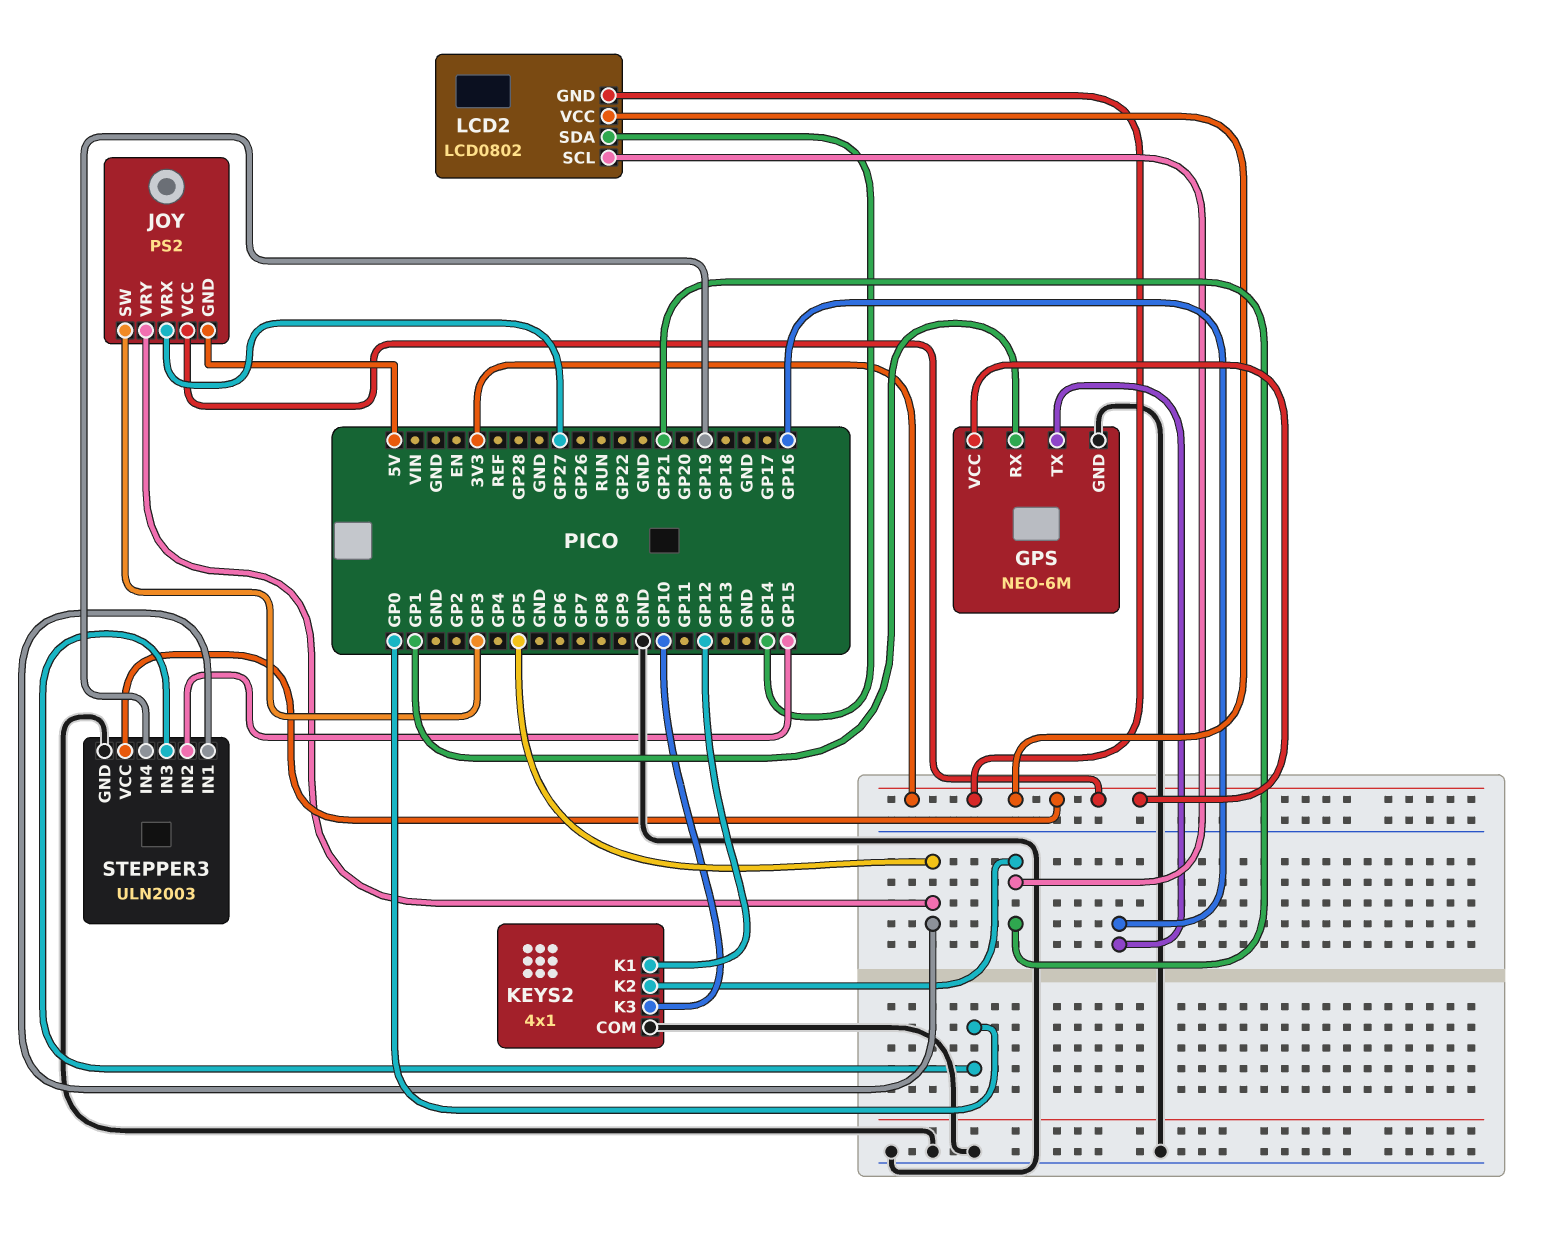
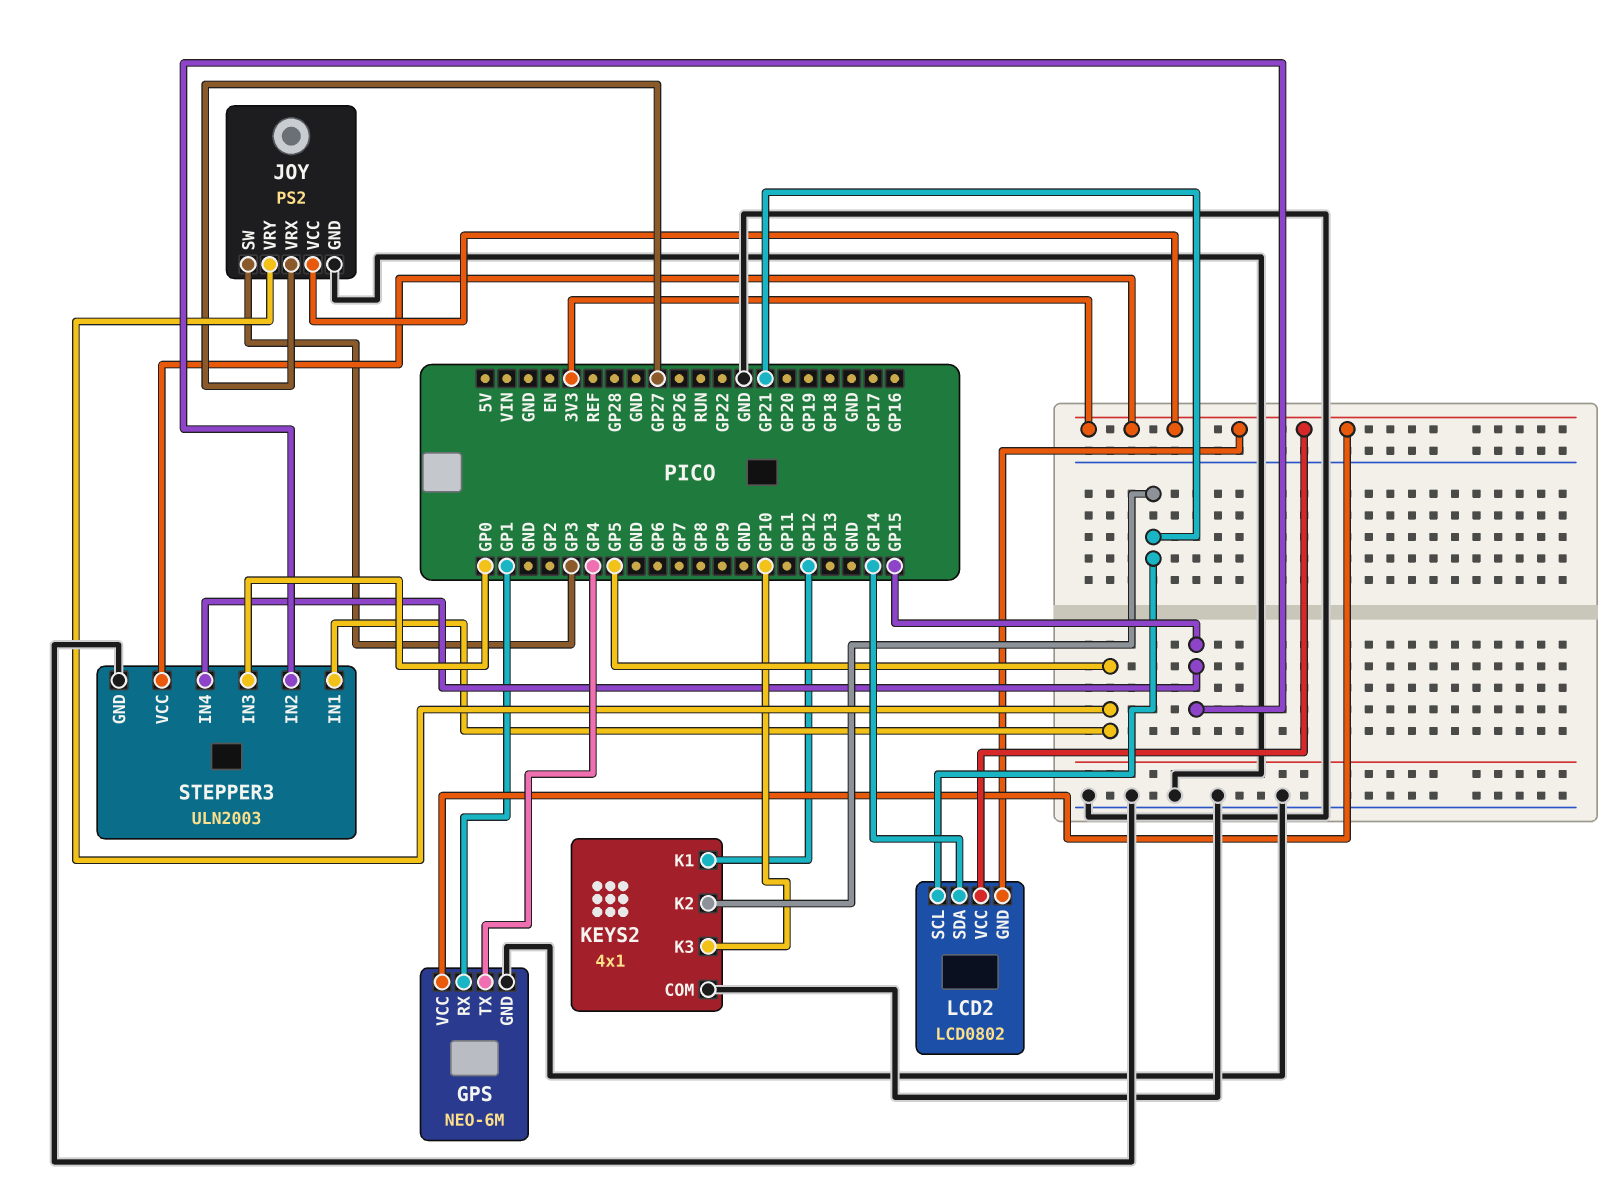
GPS pin TX: GP16 -> GP4
JOY pin GND: 5V -> GND
STEPPER3 pin IN4: GP19 -> GP15

